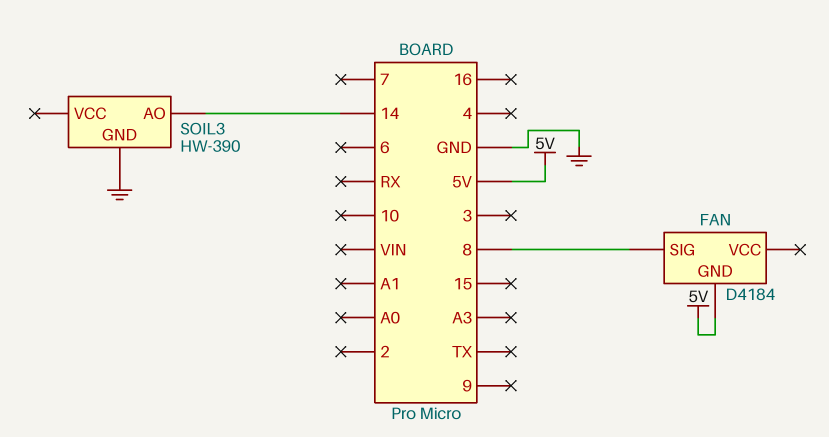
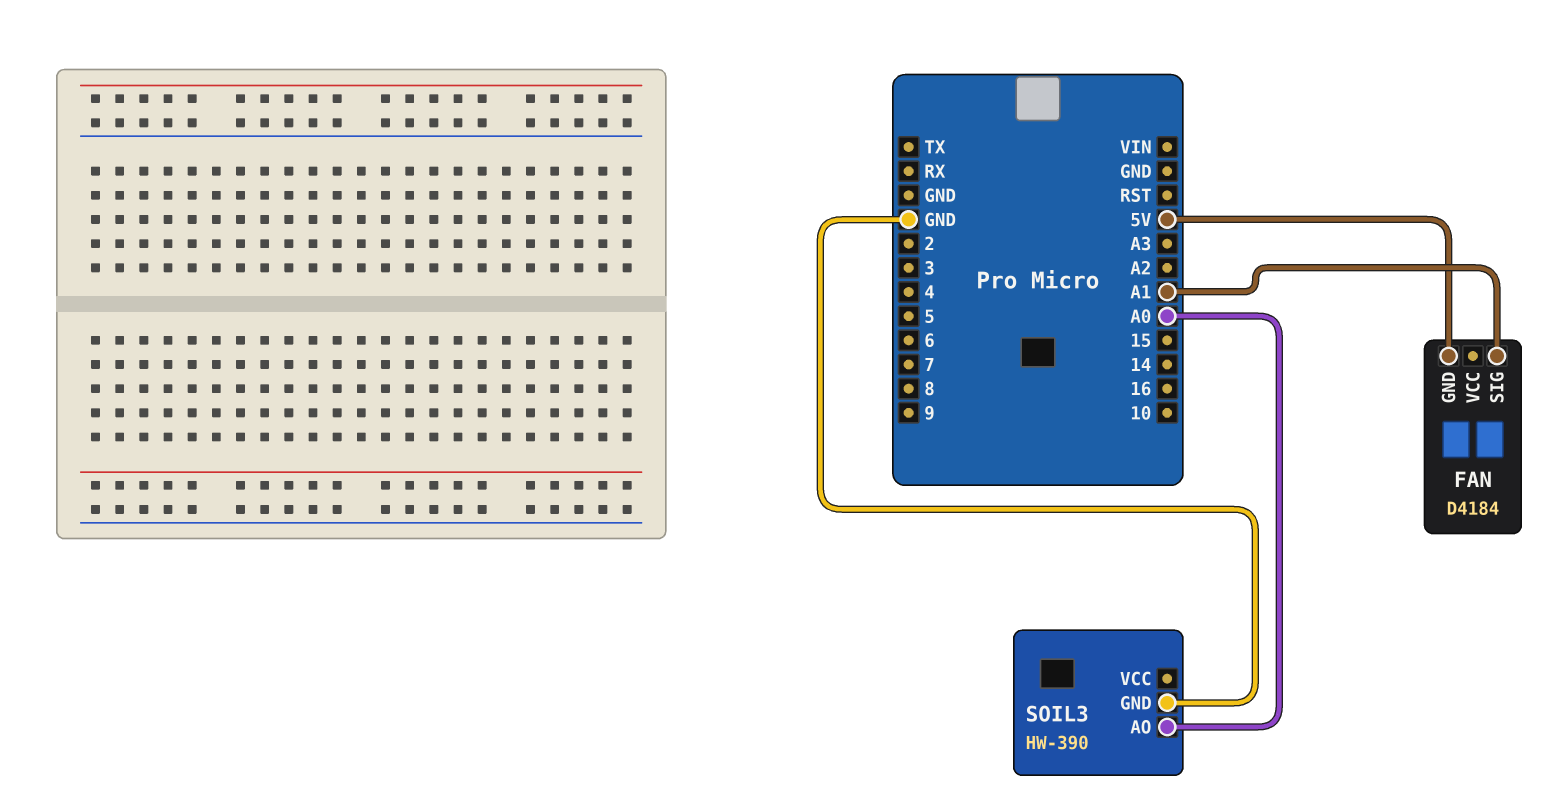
FAN pin SIG: 8 -> A1
SOIL3 pin AO: 14 -> A0

